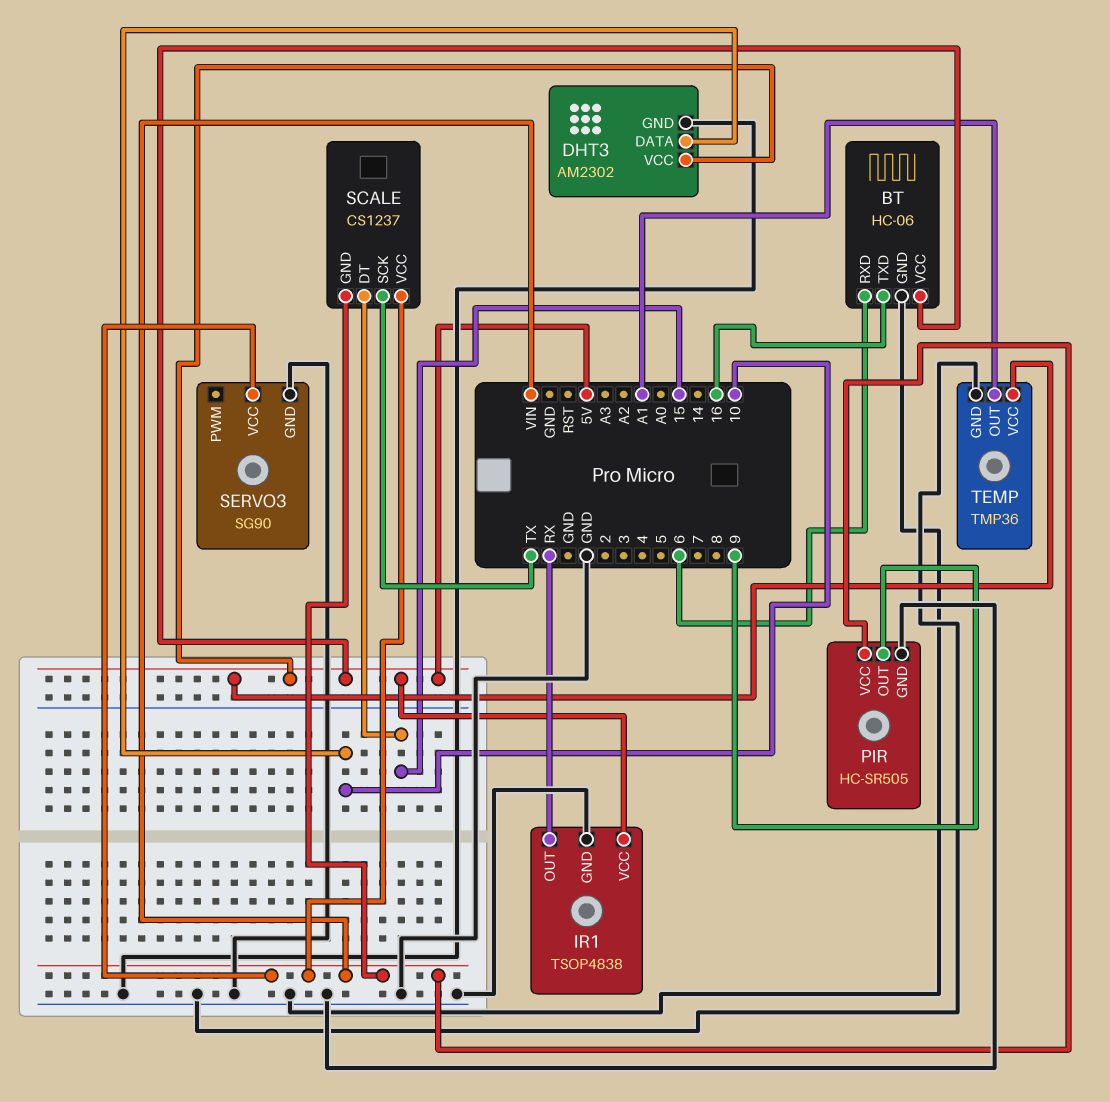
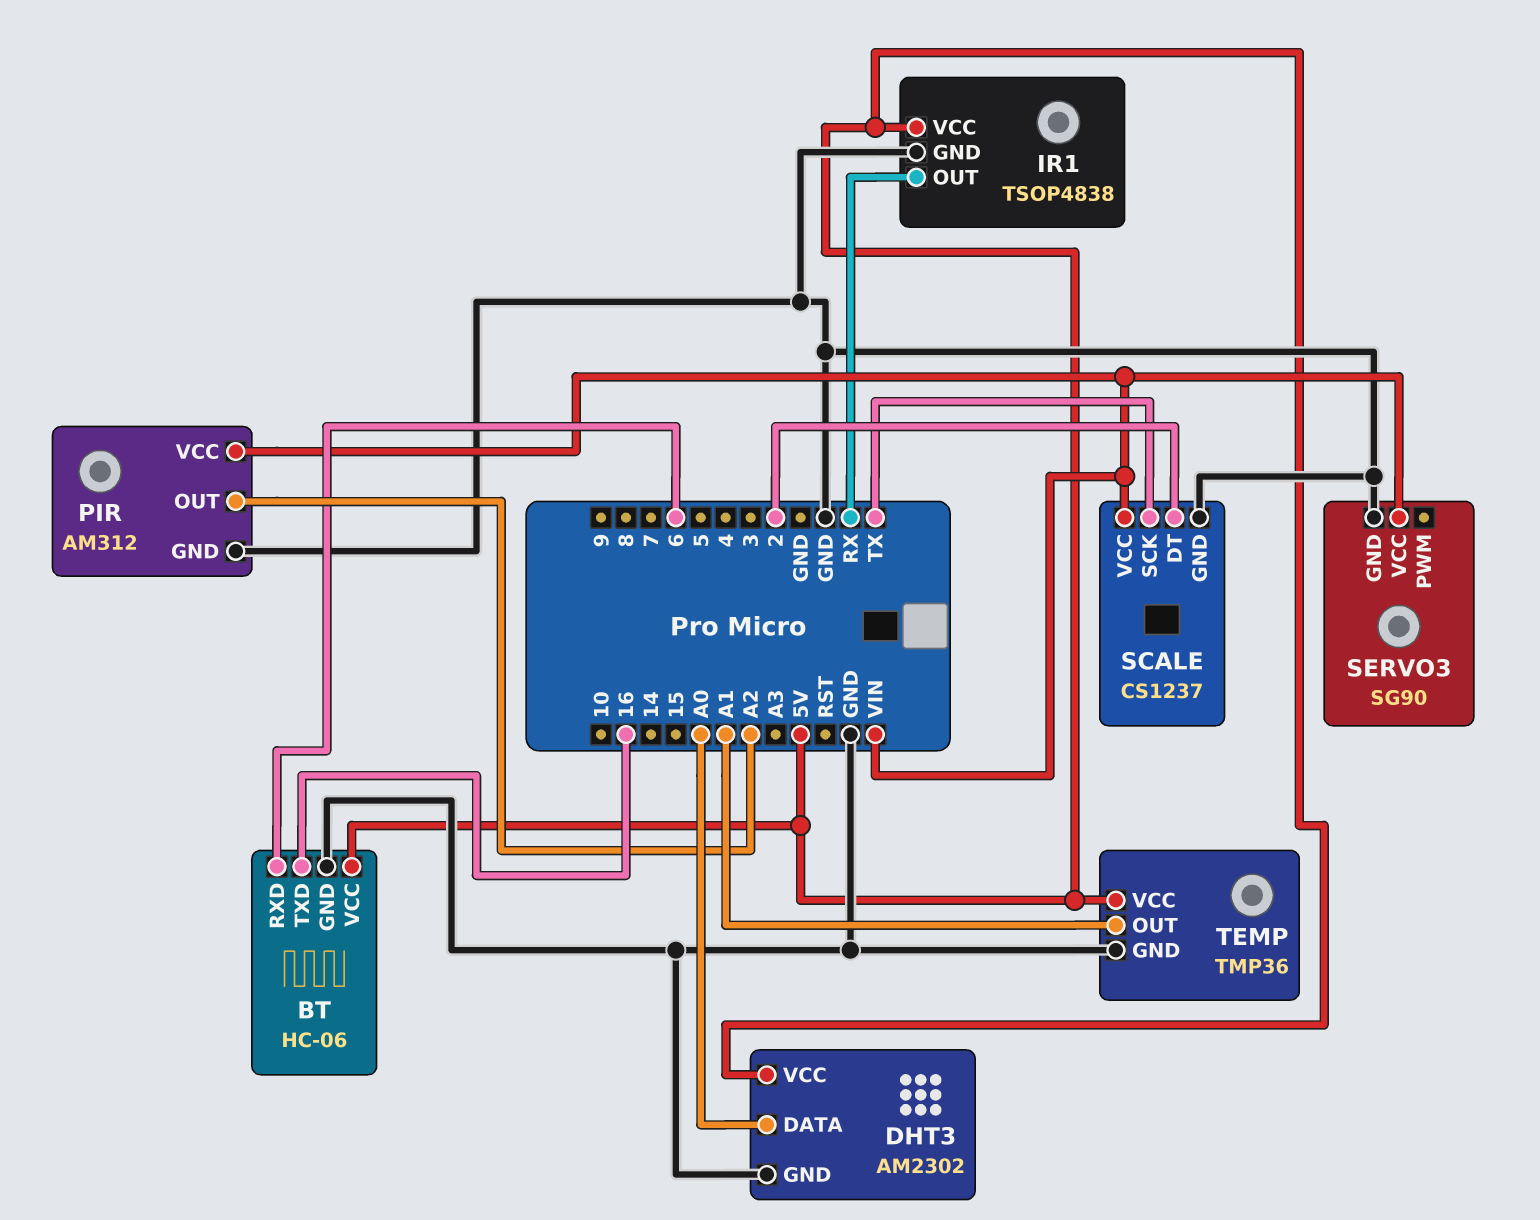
DHT3 pin DATA: 10 -> A0
PIR: HC-SR505 -> AM312
PIR pin OUT: 9 -> A2
SCALE pin DT: 15 -> 2
SCALE pin GND: VIN -> GND

